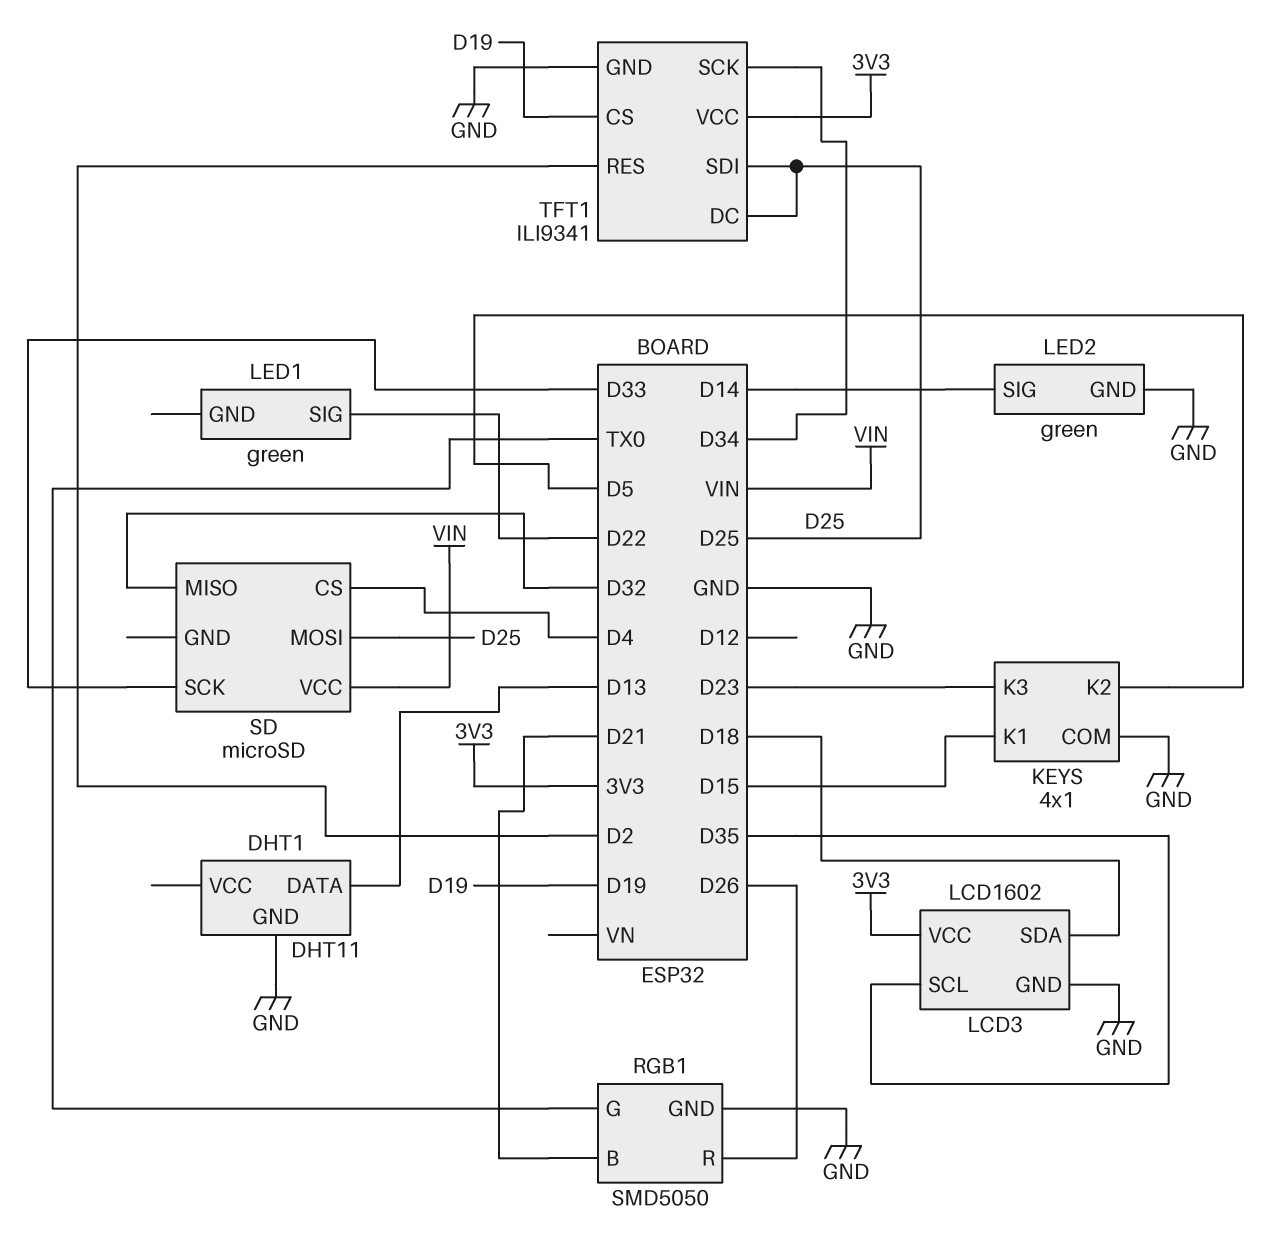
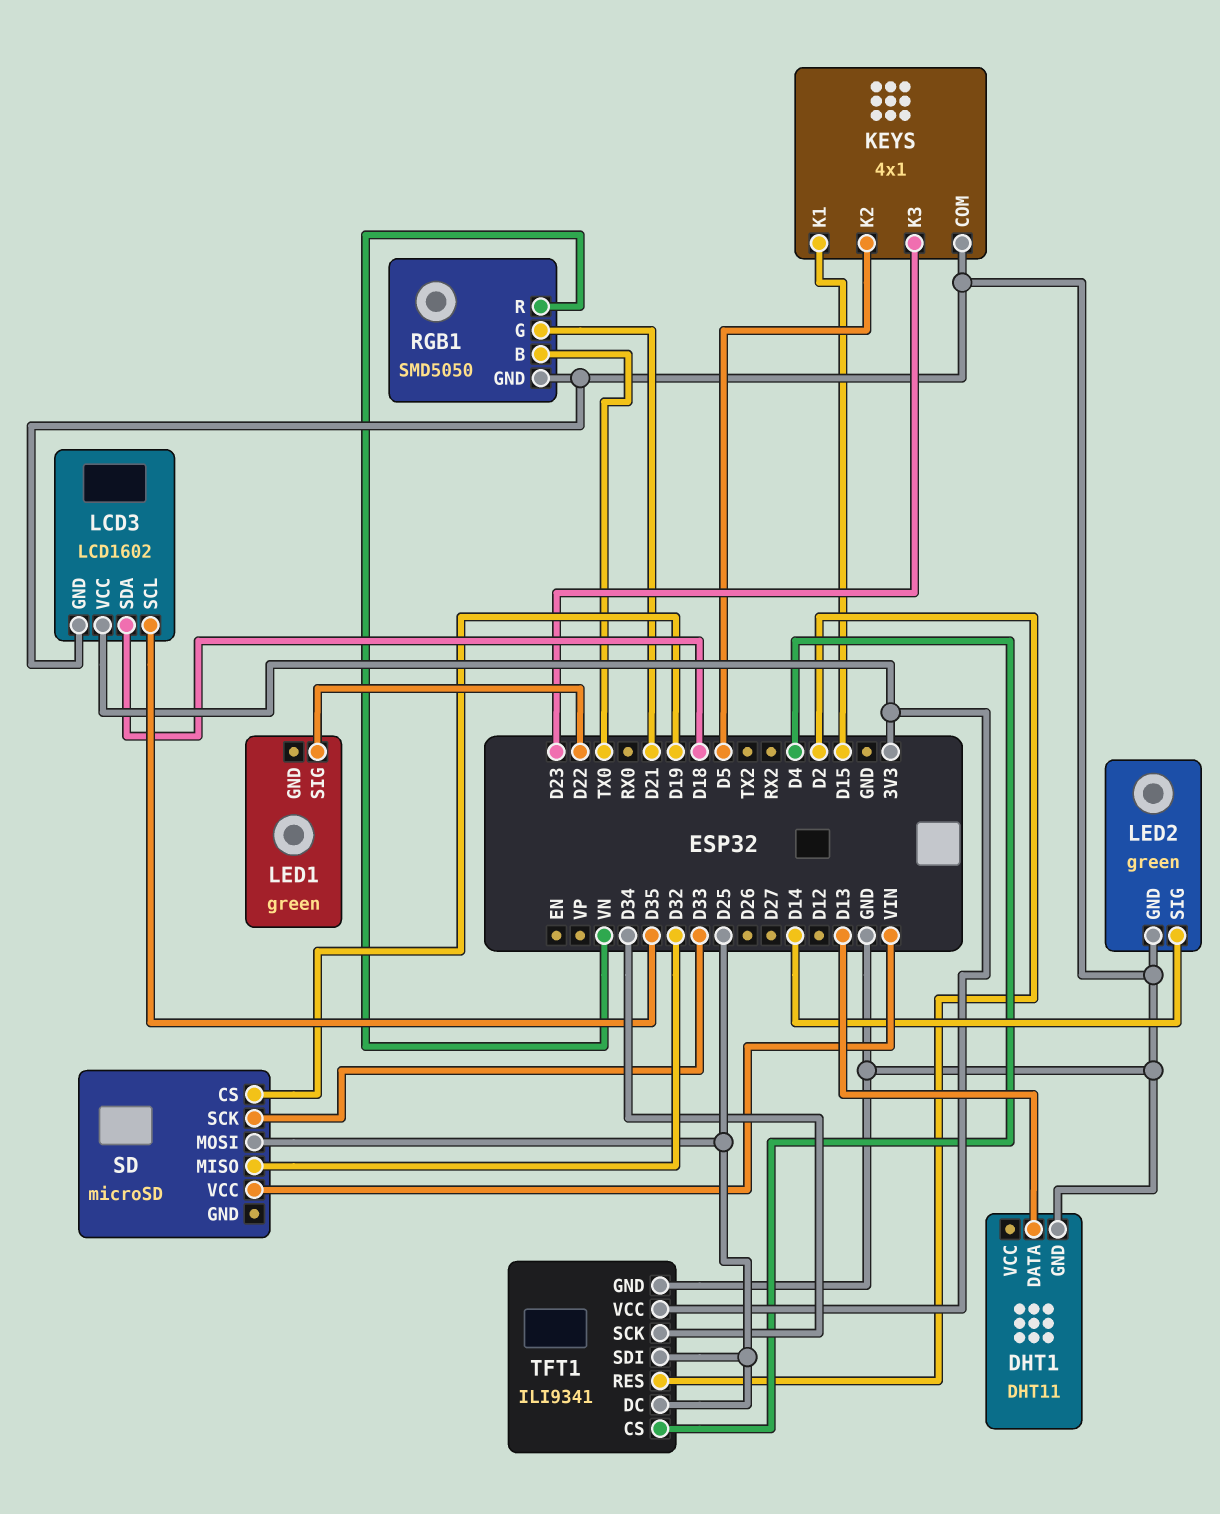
RGB1 pin B: D21 -> TX0
RGB1 pin G: TX0 -> D21
RGB1 pin R: D26 -> VN
SD pin CS: D4 -> D19
TFT1 pin CS: D19 -> D4

